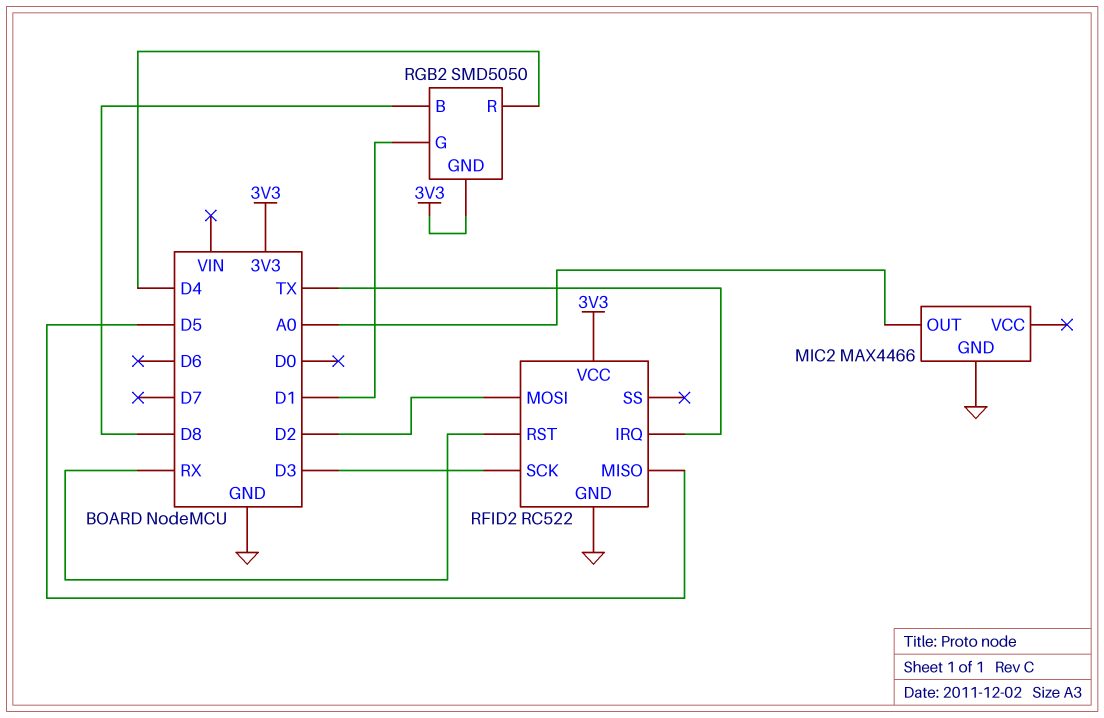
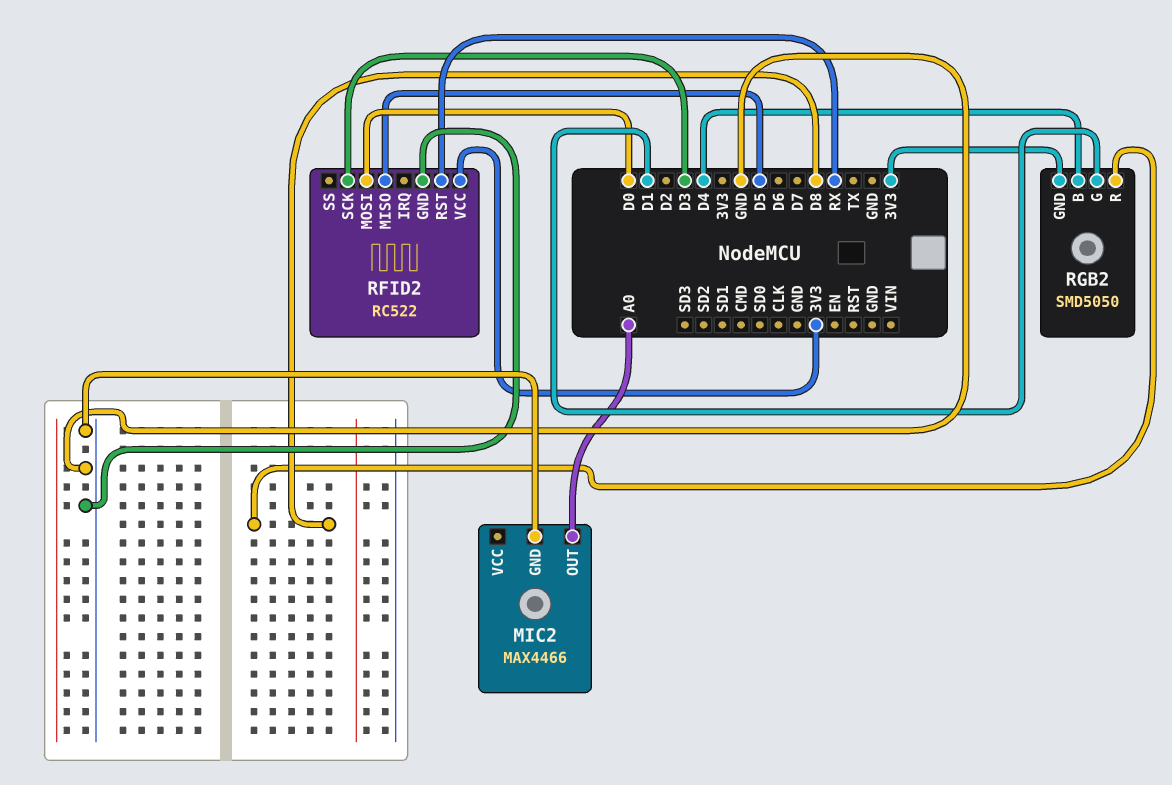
RFID2 pin IRQ: TX -> none
RFID2 pin MOSI: D2 -> D0
RGB2 pin B: D8 -> D4
RGB2 pin R: D4 -> D8

